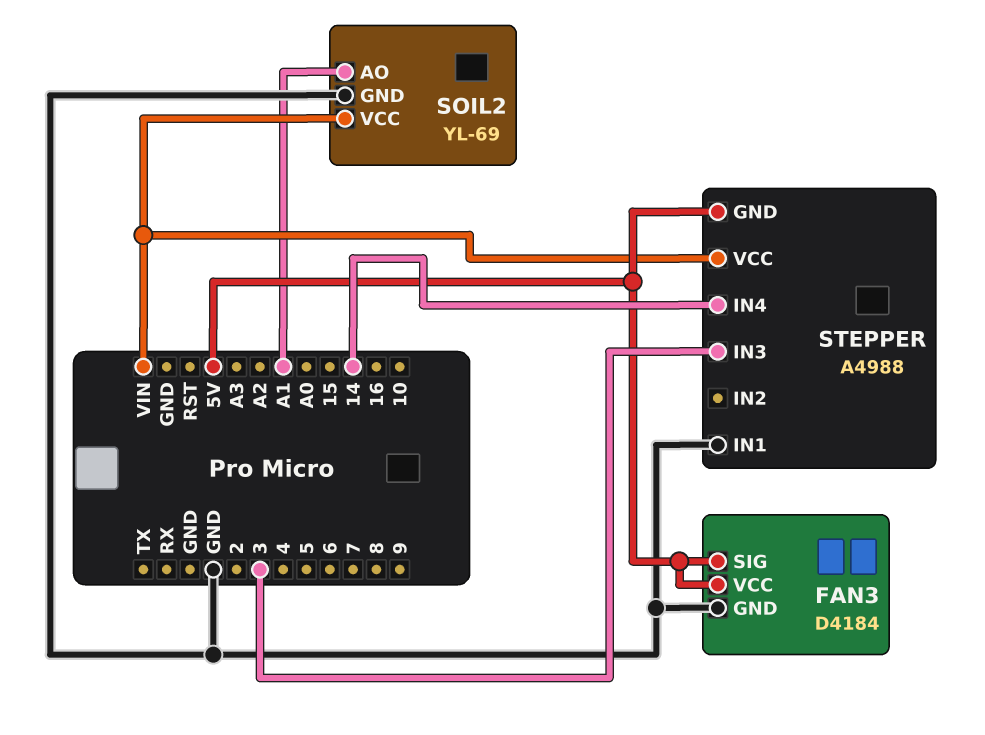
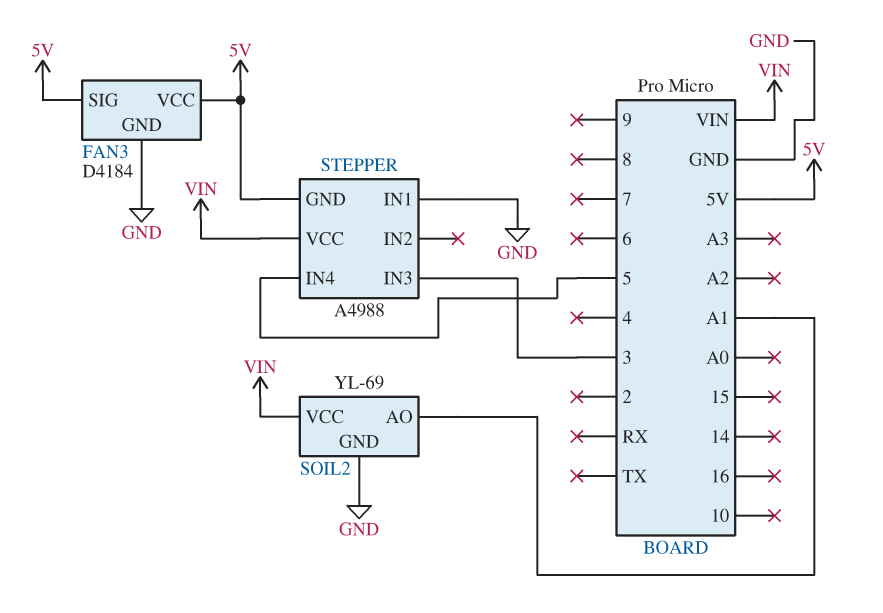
STEPPER pin IN4: 14 -> 5

